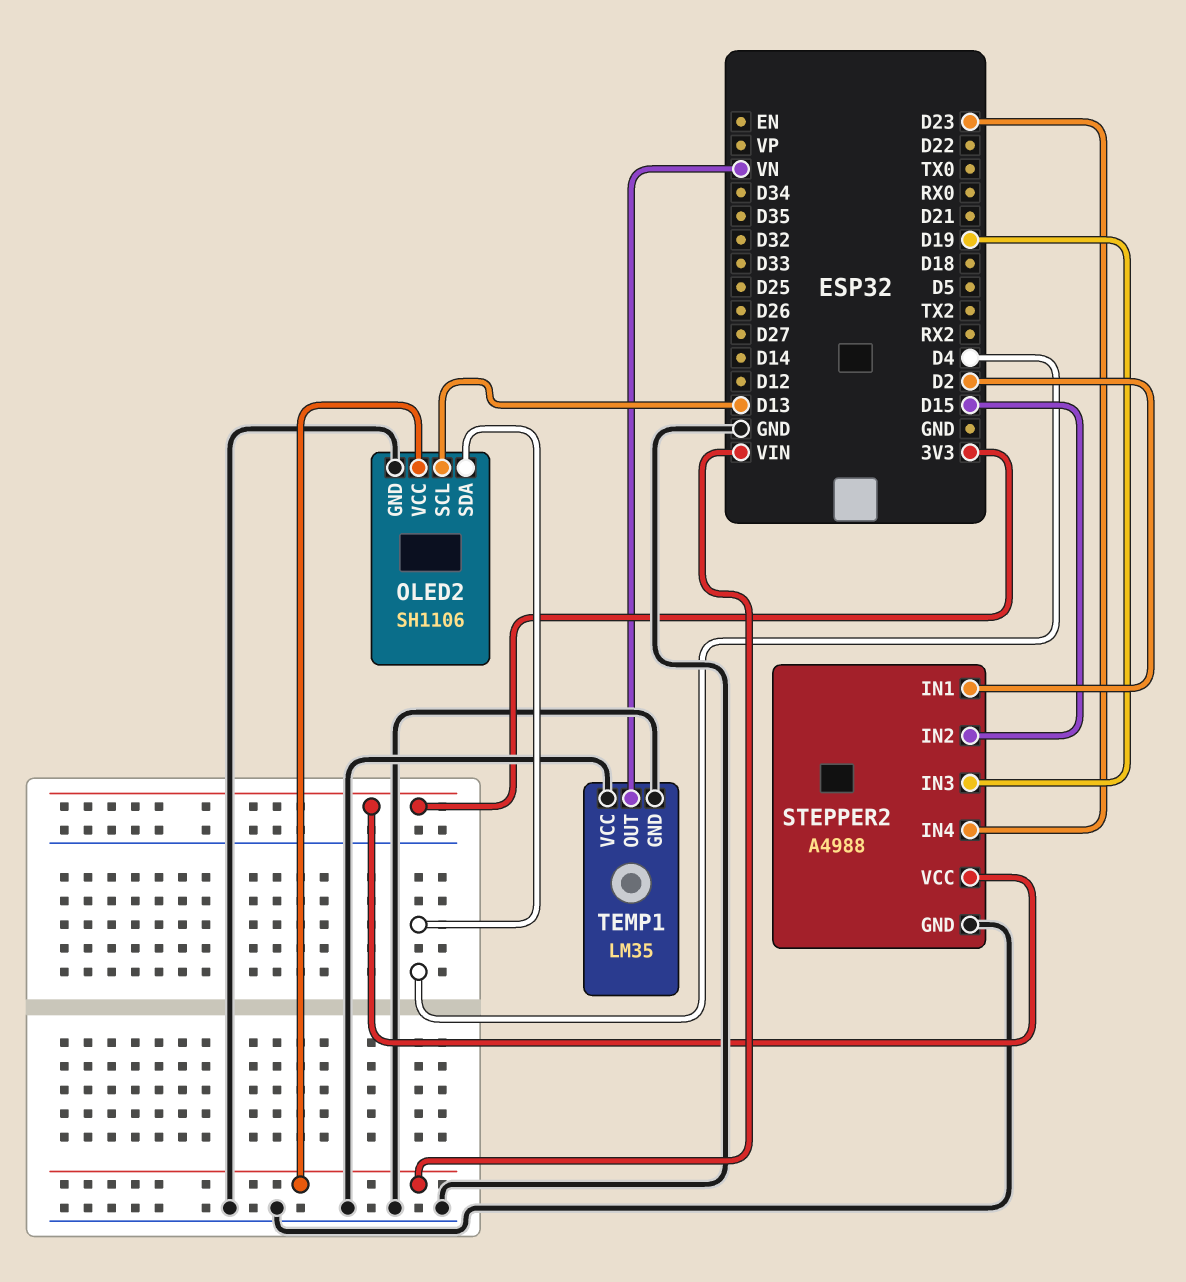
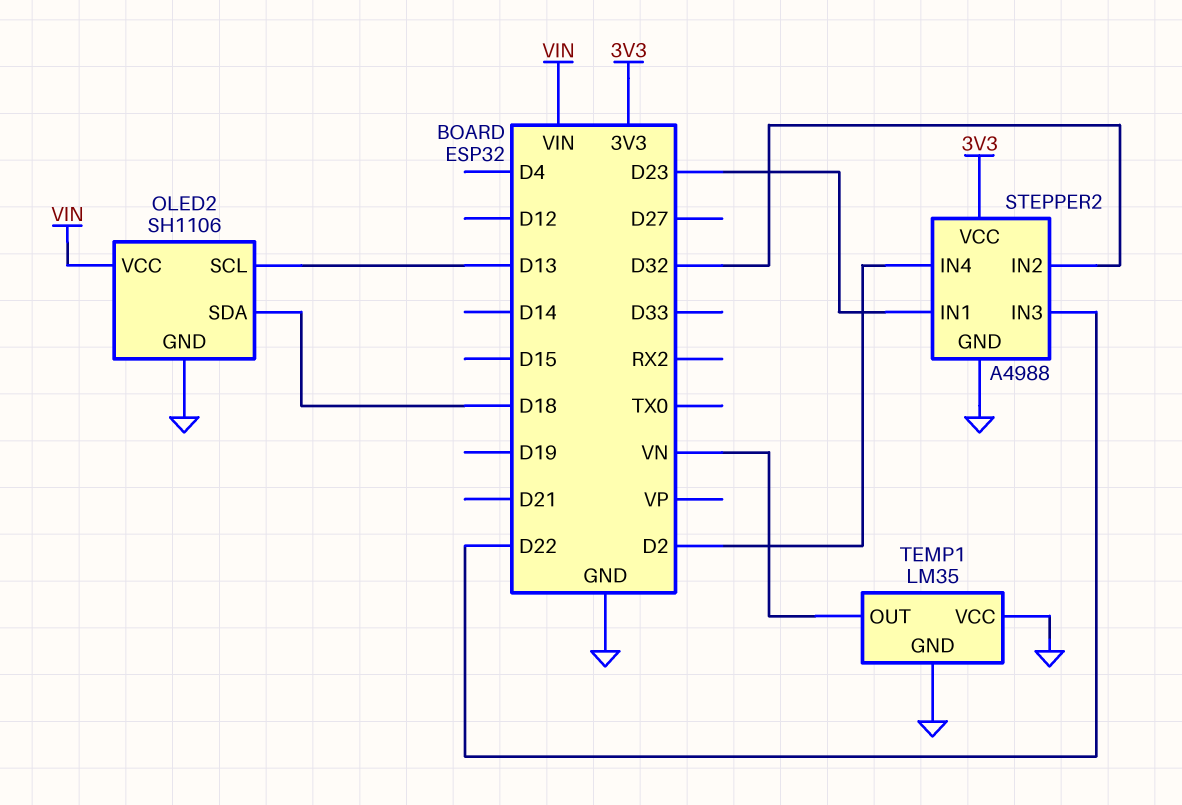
OLED2 pin SDA: D4 -> D18
STEPPER2 pin IN1: D2 -> D23
STEPPER2 pin IN2: D15 -> D32
STEPPER2 pin IN3: D19 -> D22
STEPPER2 pin IN4: D23 -> D2

